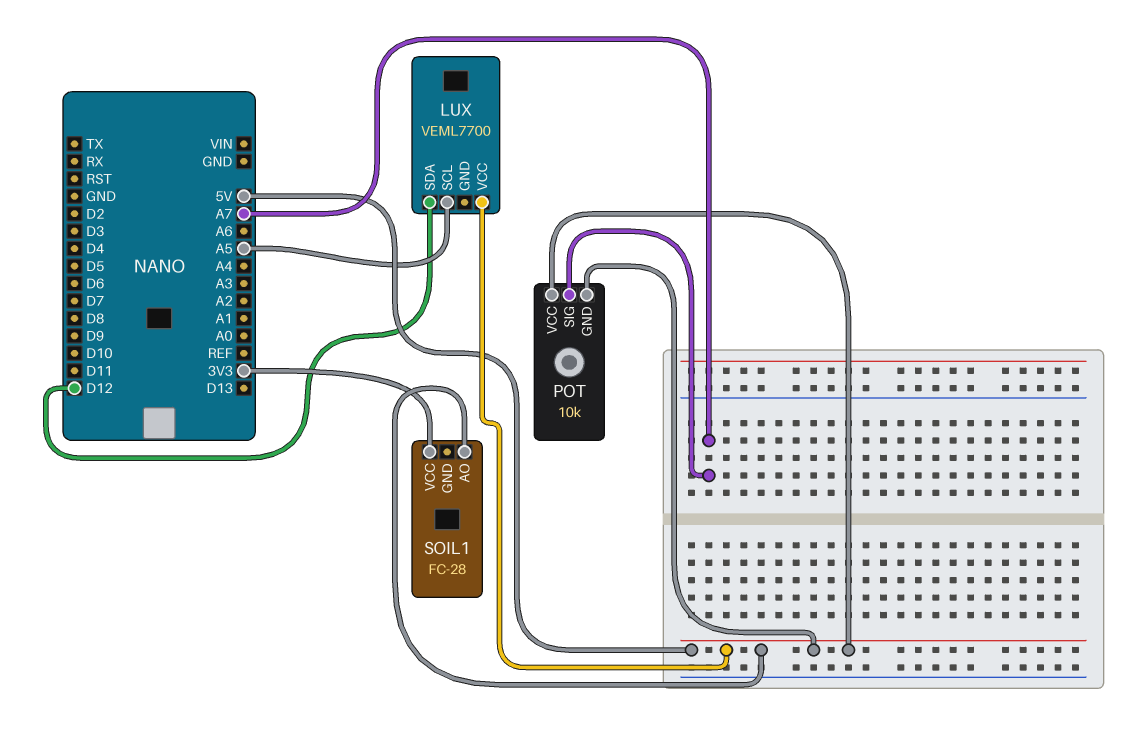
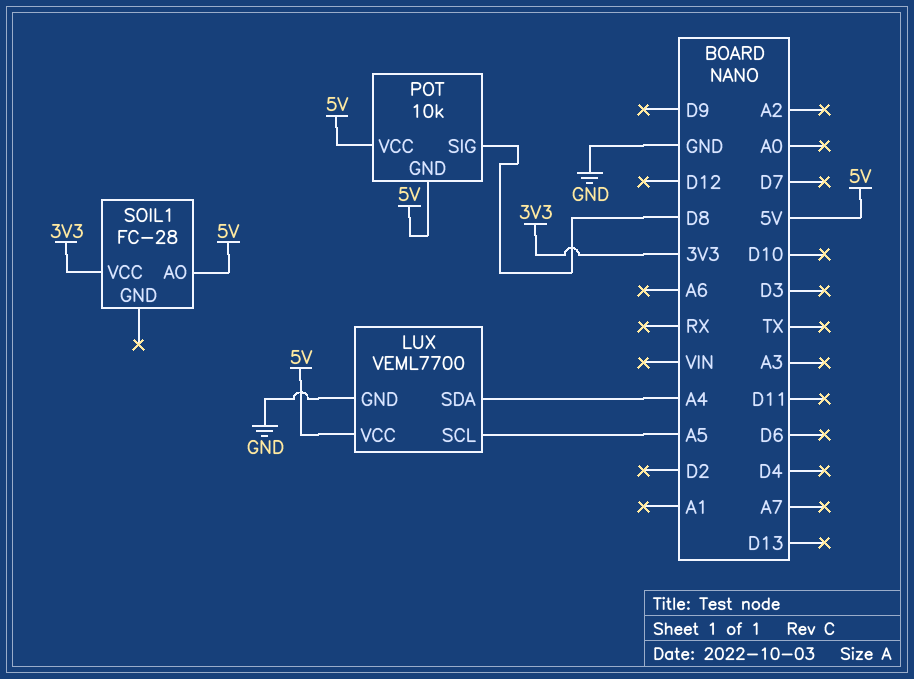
LUX pin GND: none -> GND
LUX pin SDA: D12 -> A4
POT pin SIG: A7 -> D8

